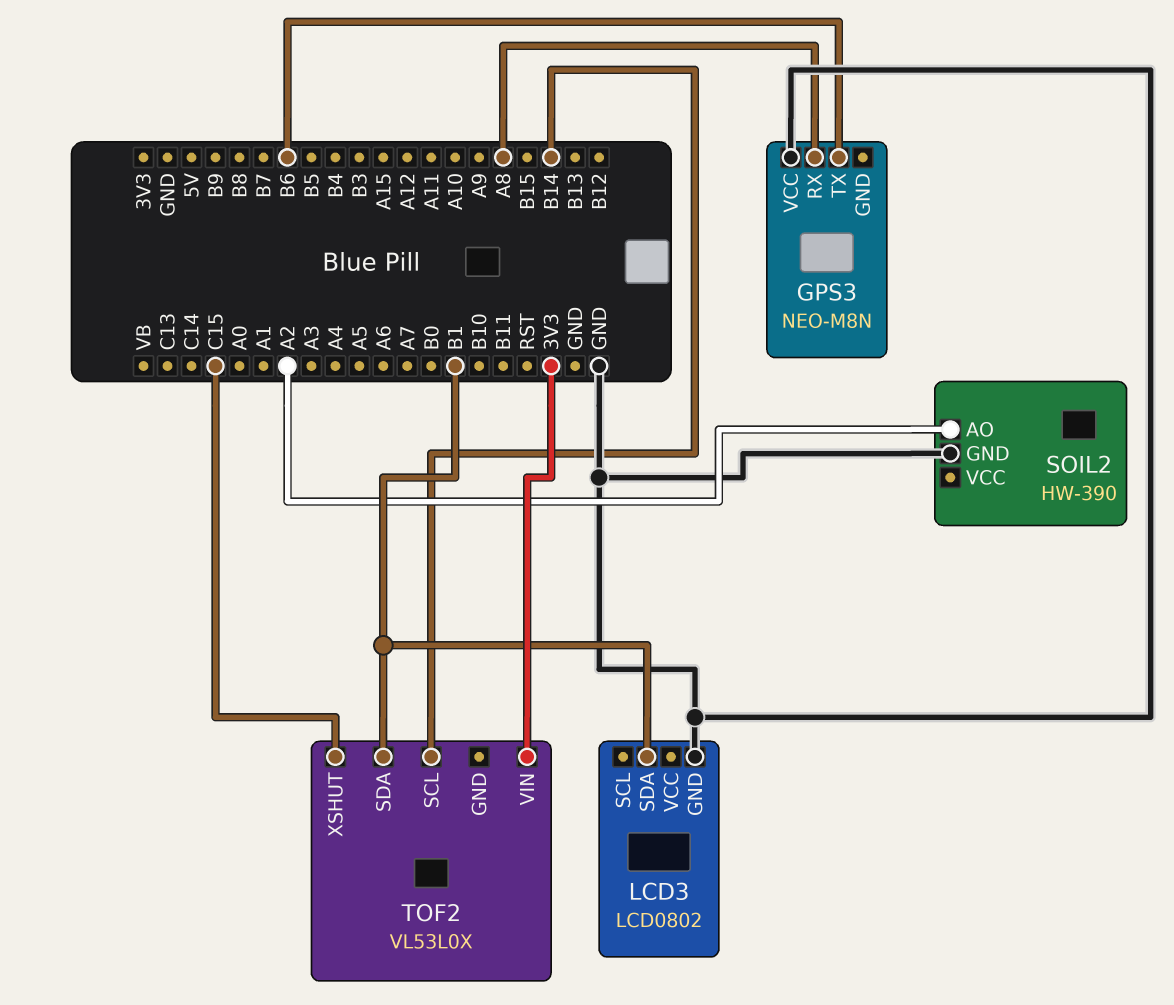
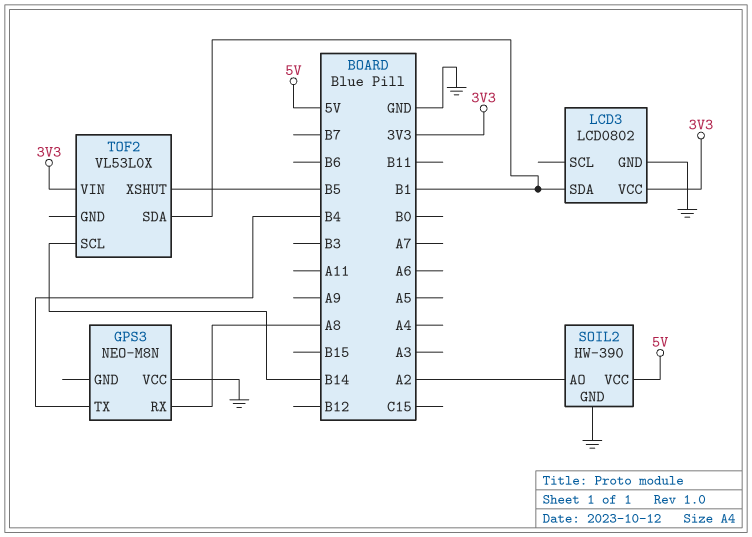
GPS3 pin TX: B6 -> B4
LCD3 pin VCC: none -> 3V3
SOIL2 pin VCC: none -> 5V
TOF2 pin XSHUT: C15 -> B5

